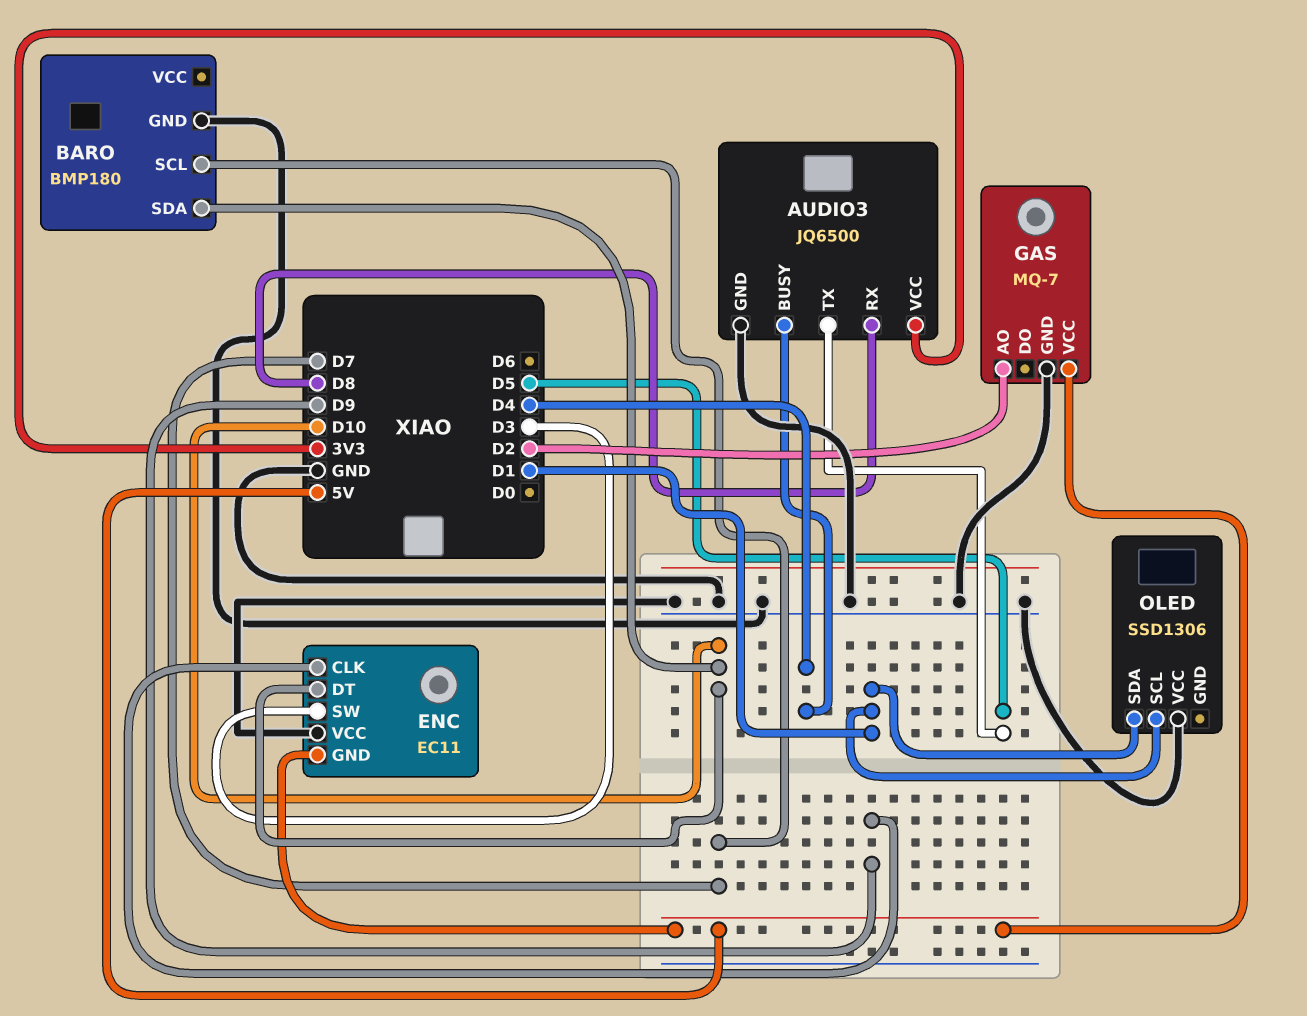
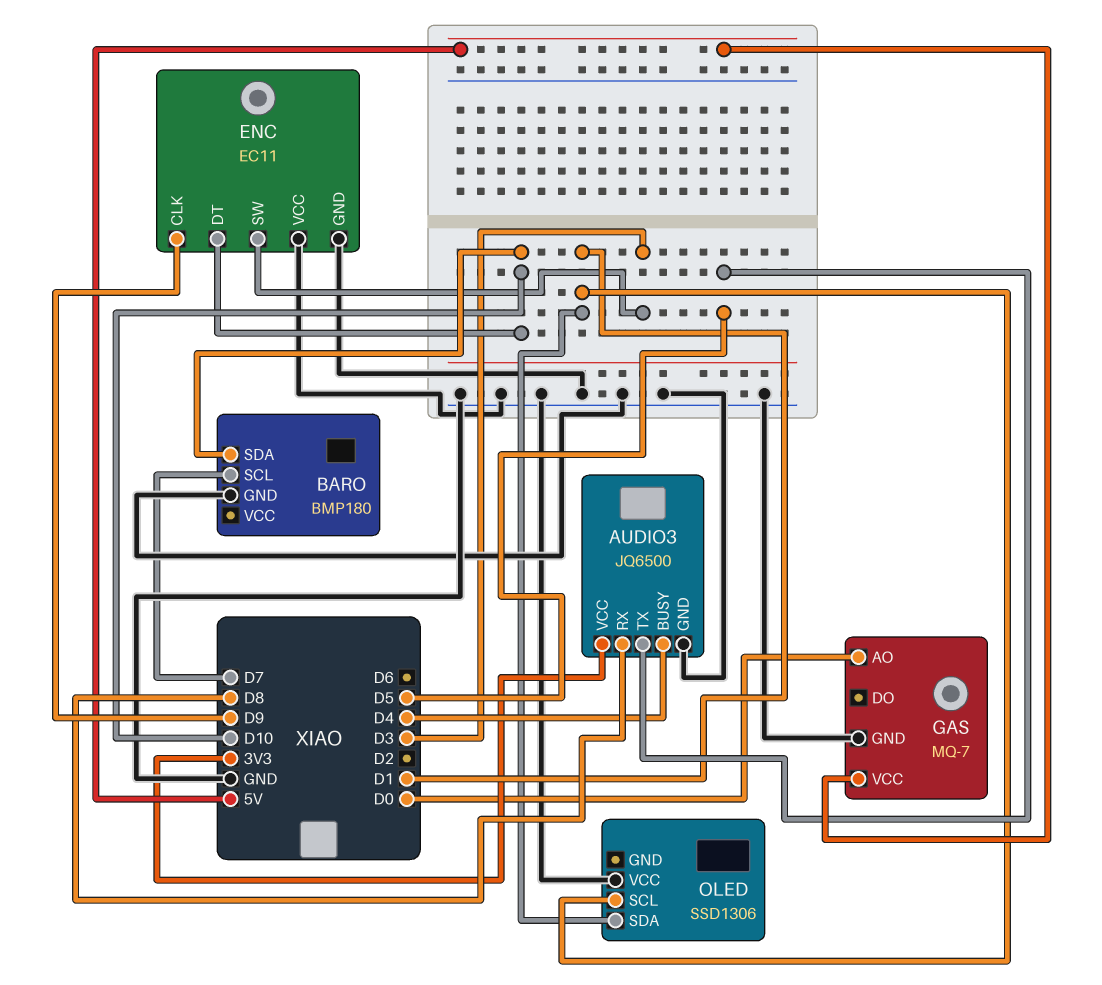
ENC pin GND: 5V -> GND
GAS pin AO: D2 -> D0

